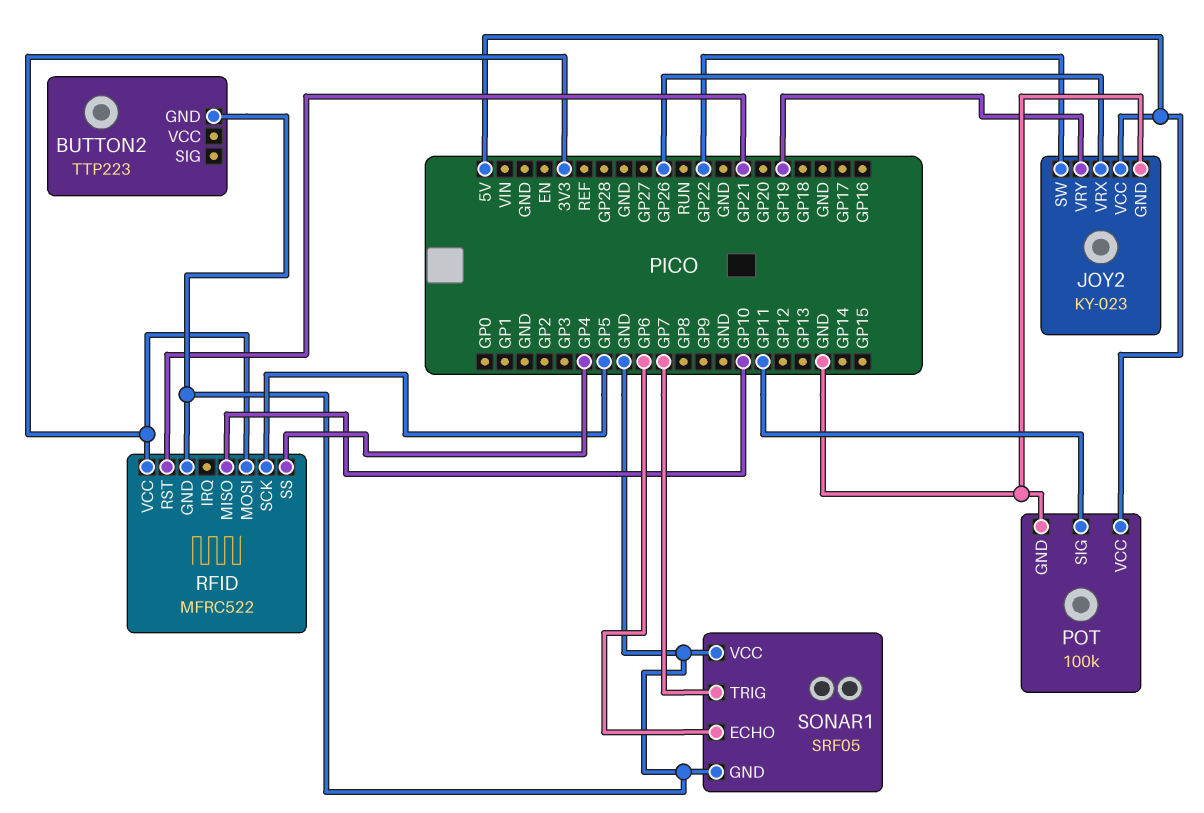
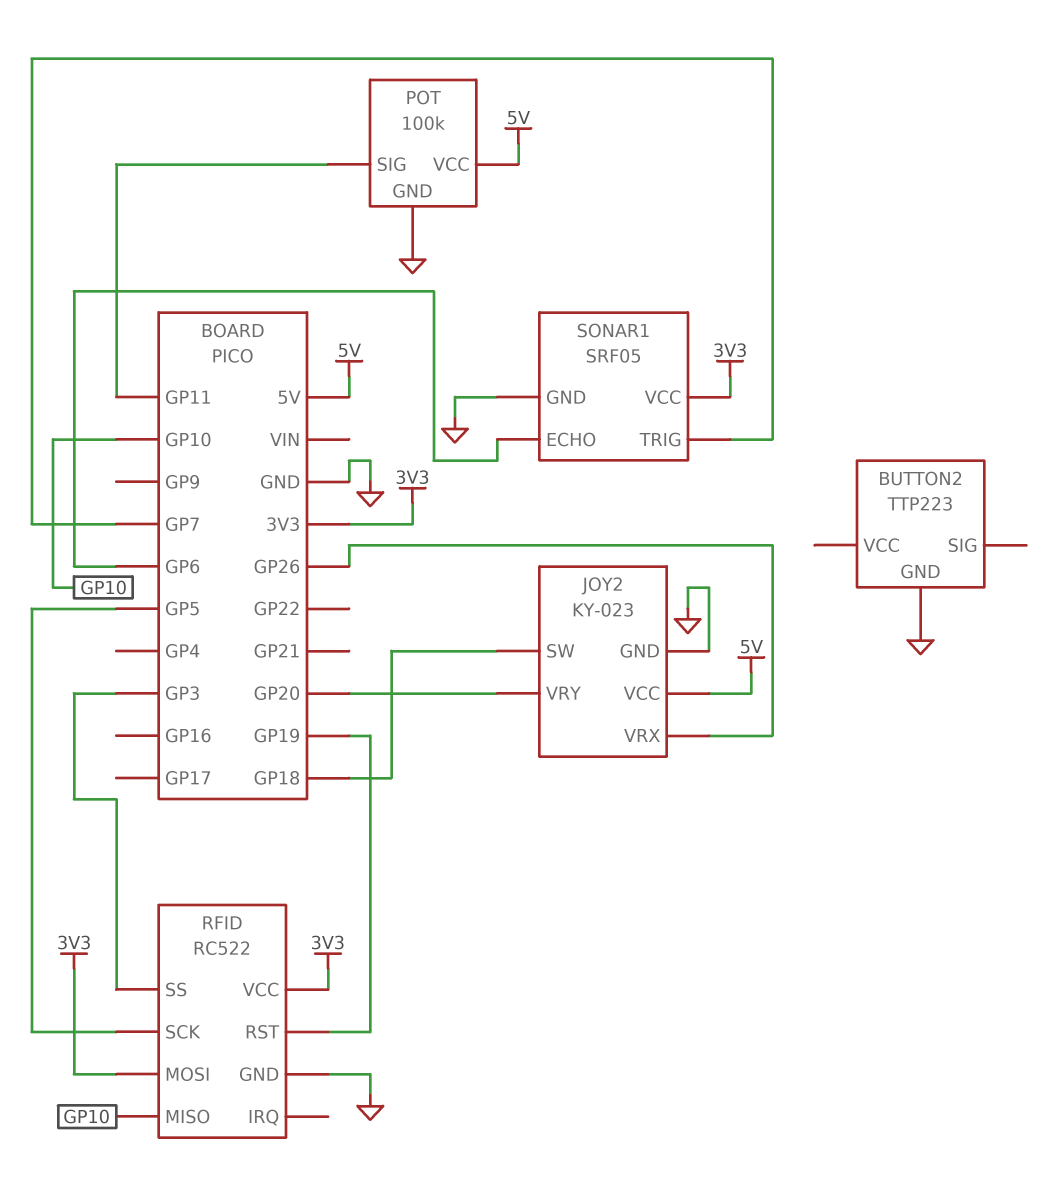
JOY2 pin SW: GP22 -> GP18
JOY2 pin VRY: GP19 -> GP20
RFID: MFRC522 -> RC522
RFID pin RST: GP21 -> GP19
RFID pin SS: GP4 -> GP3
SONAR1 pin VCC: GND -> 3V3

